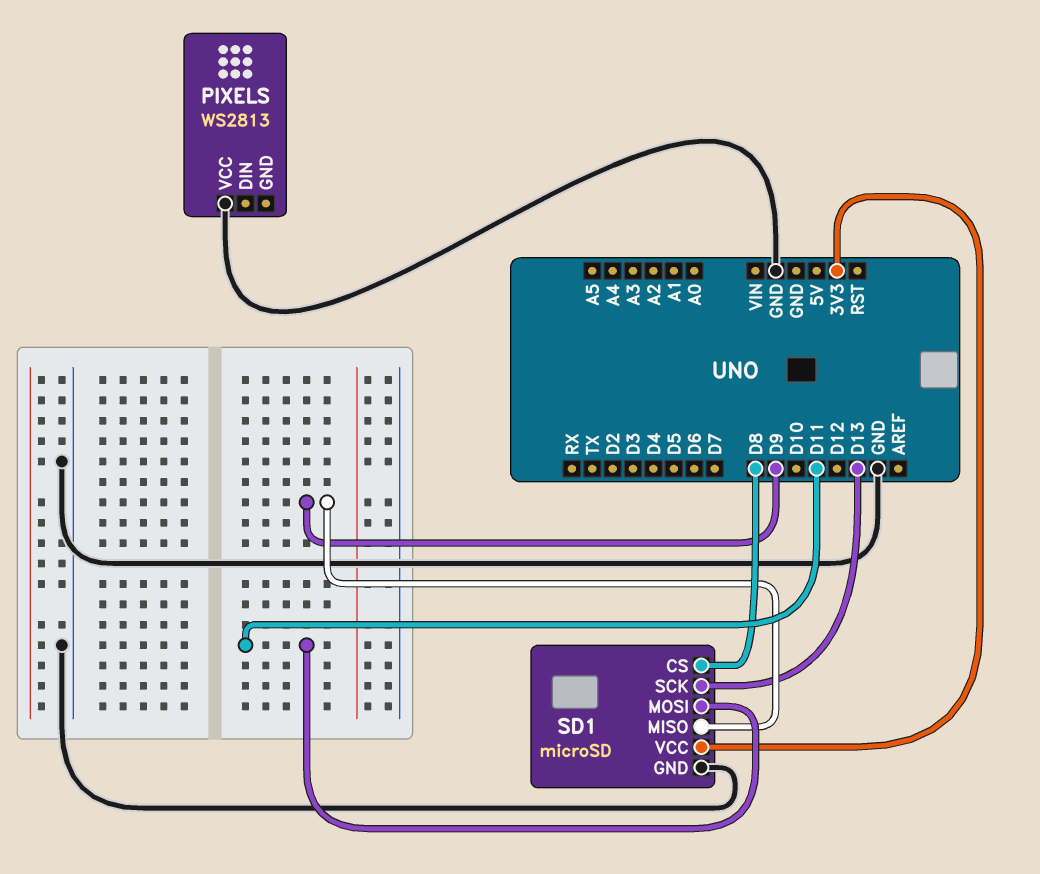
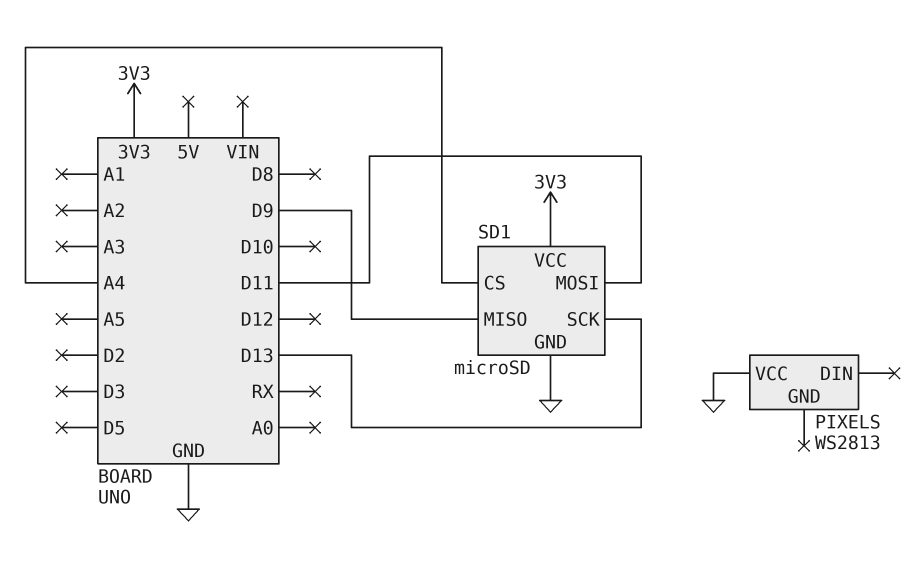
SD1 pin CS: D8 -> A4

